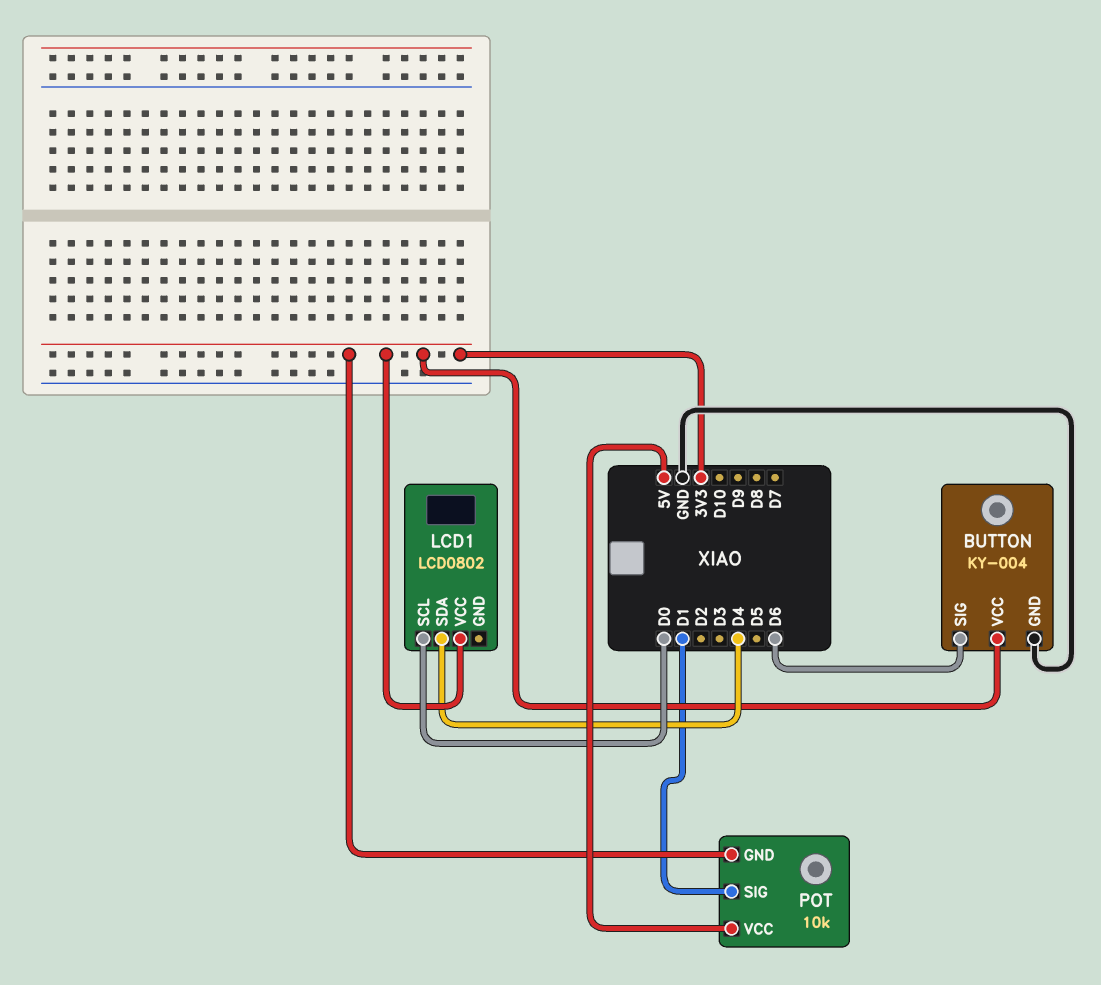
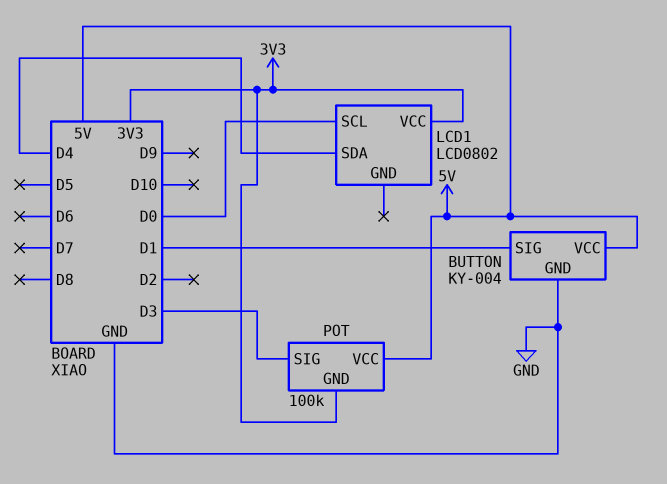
BUTTON pin SIG: D6 -> D1
BUTTON pin VCC: 3V3 -> 5V
POT: 10k -> 100k
POT pin SIG: D1 -> D3

